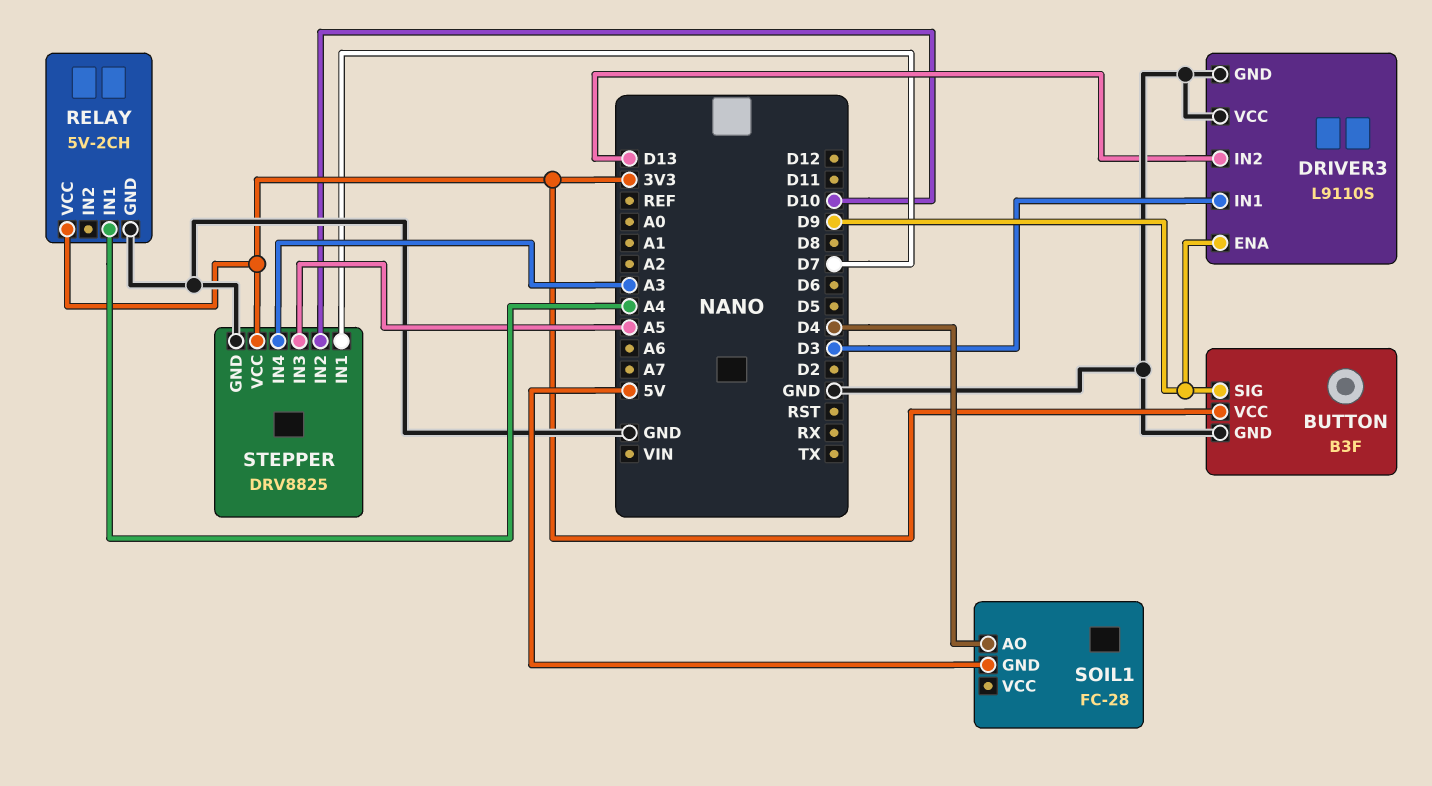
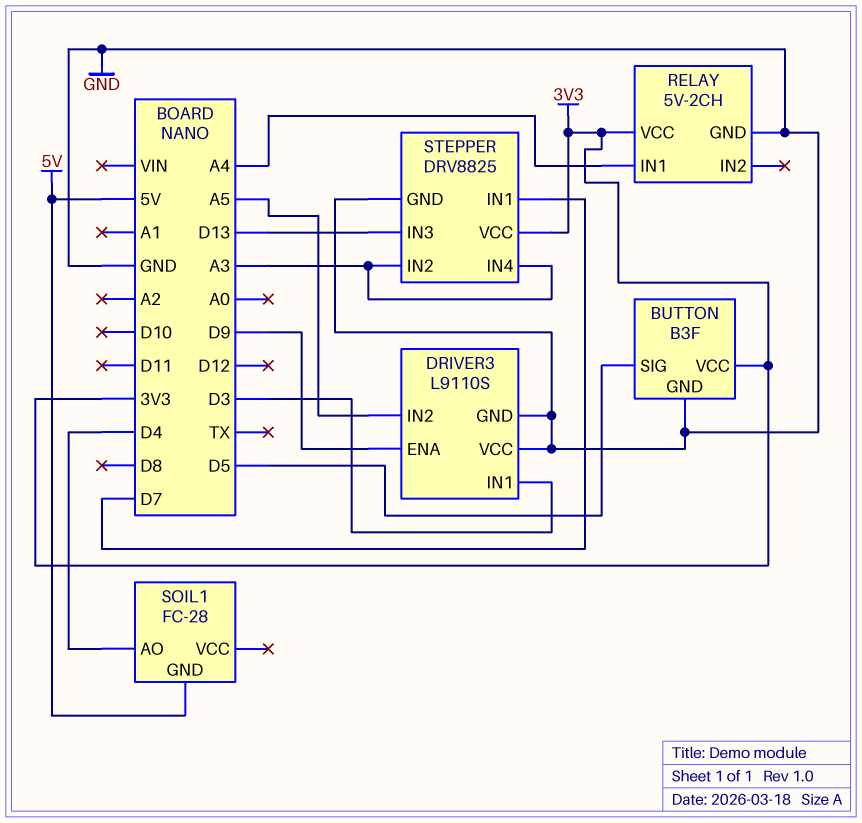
BUTTON pin SIG: D9 -> D5
DRIVER3 pin IN2: D13 -> A5
STEPPER pin IN2: D10 -> A3
STEPPER pin IN3: A5 -> D13

